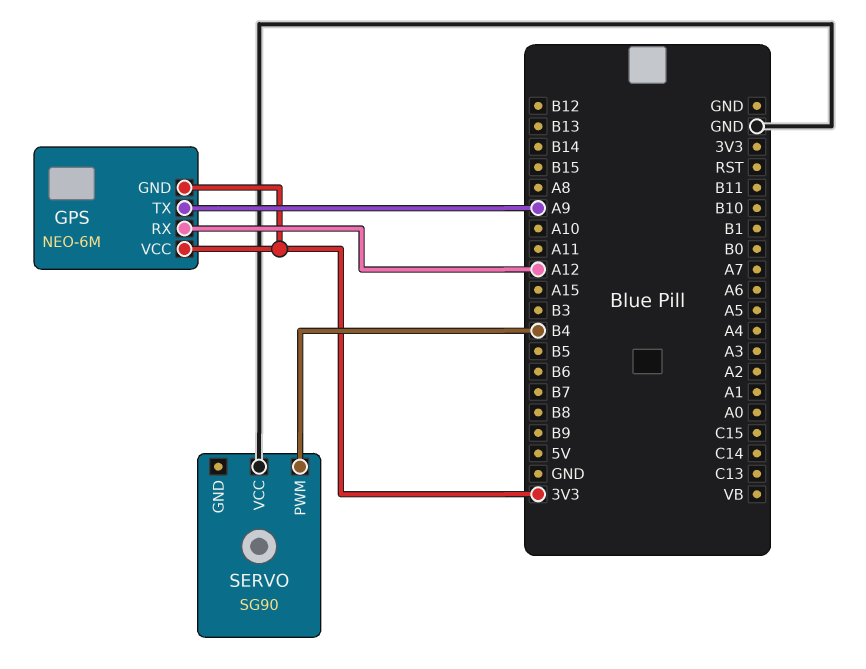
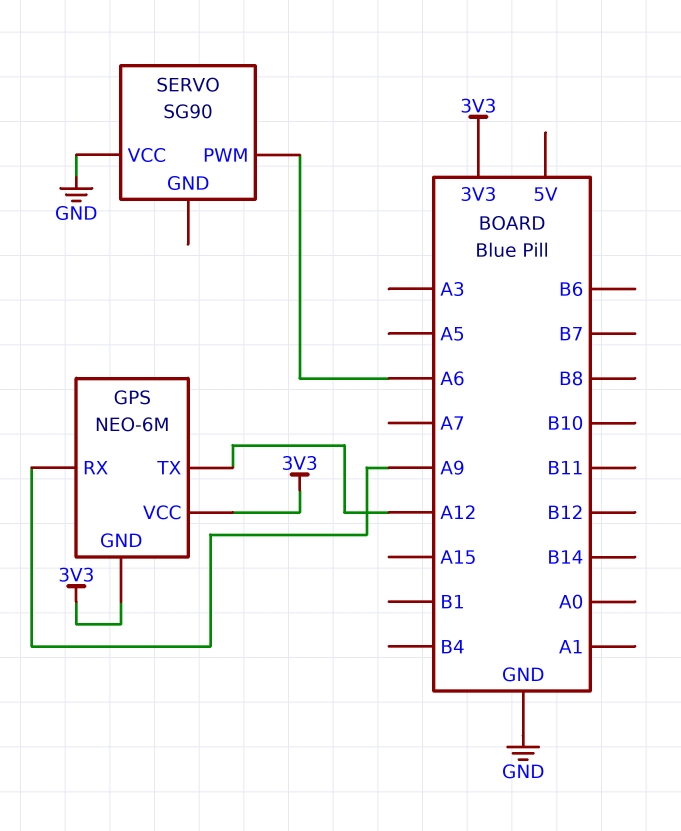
GPS pin RX: A12 -> A9
GPS pin TX: A9 -> A12
SERVO pin PWM: B4 -> A6

